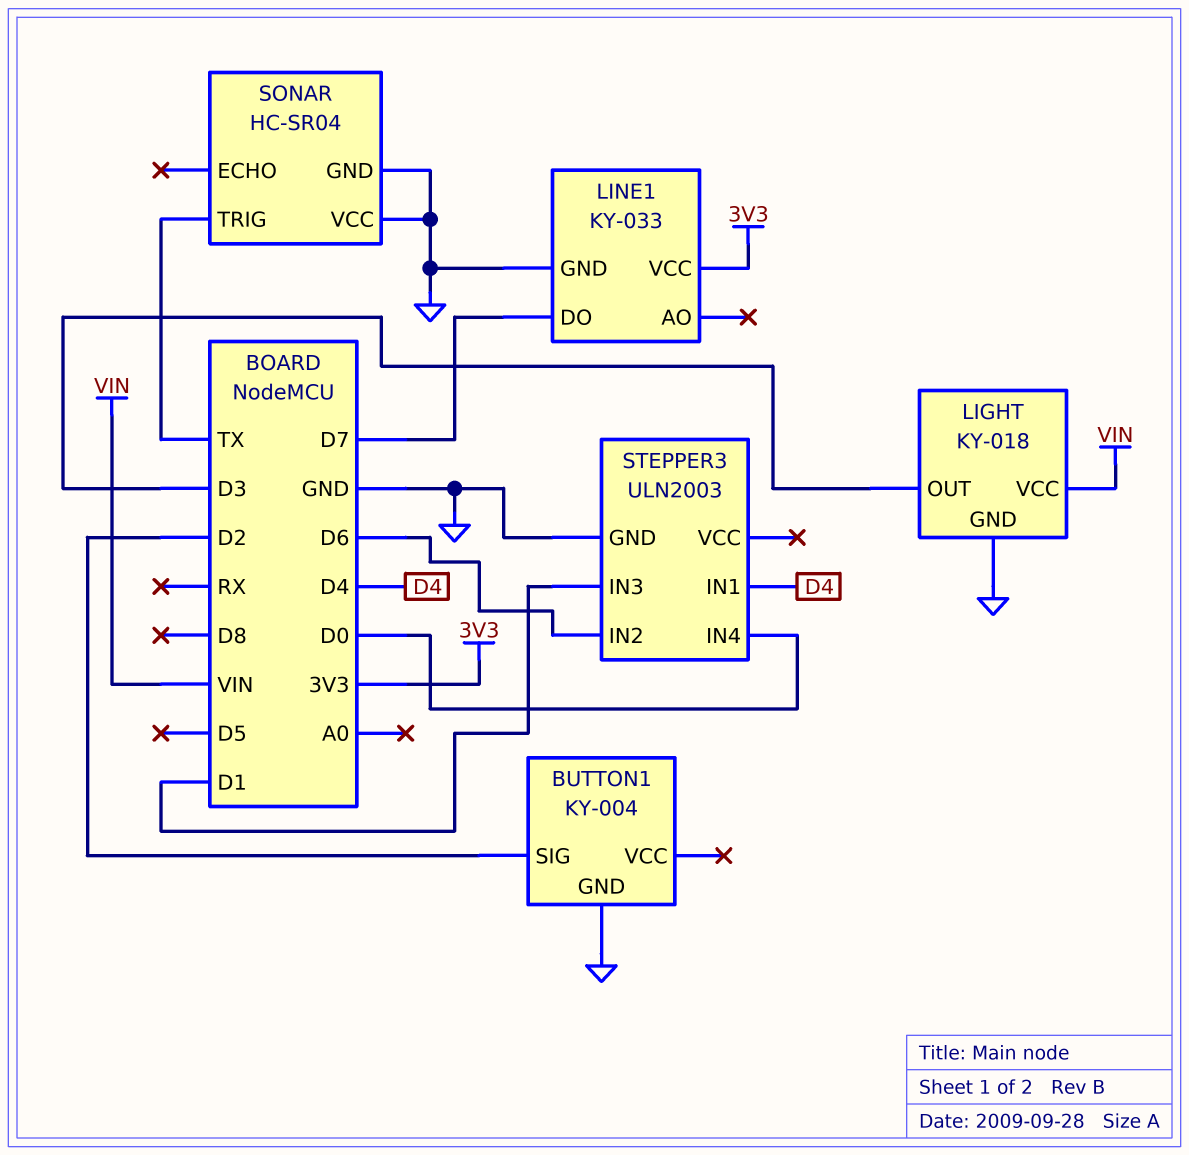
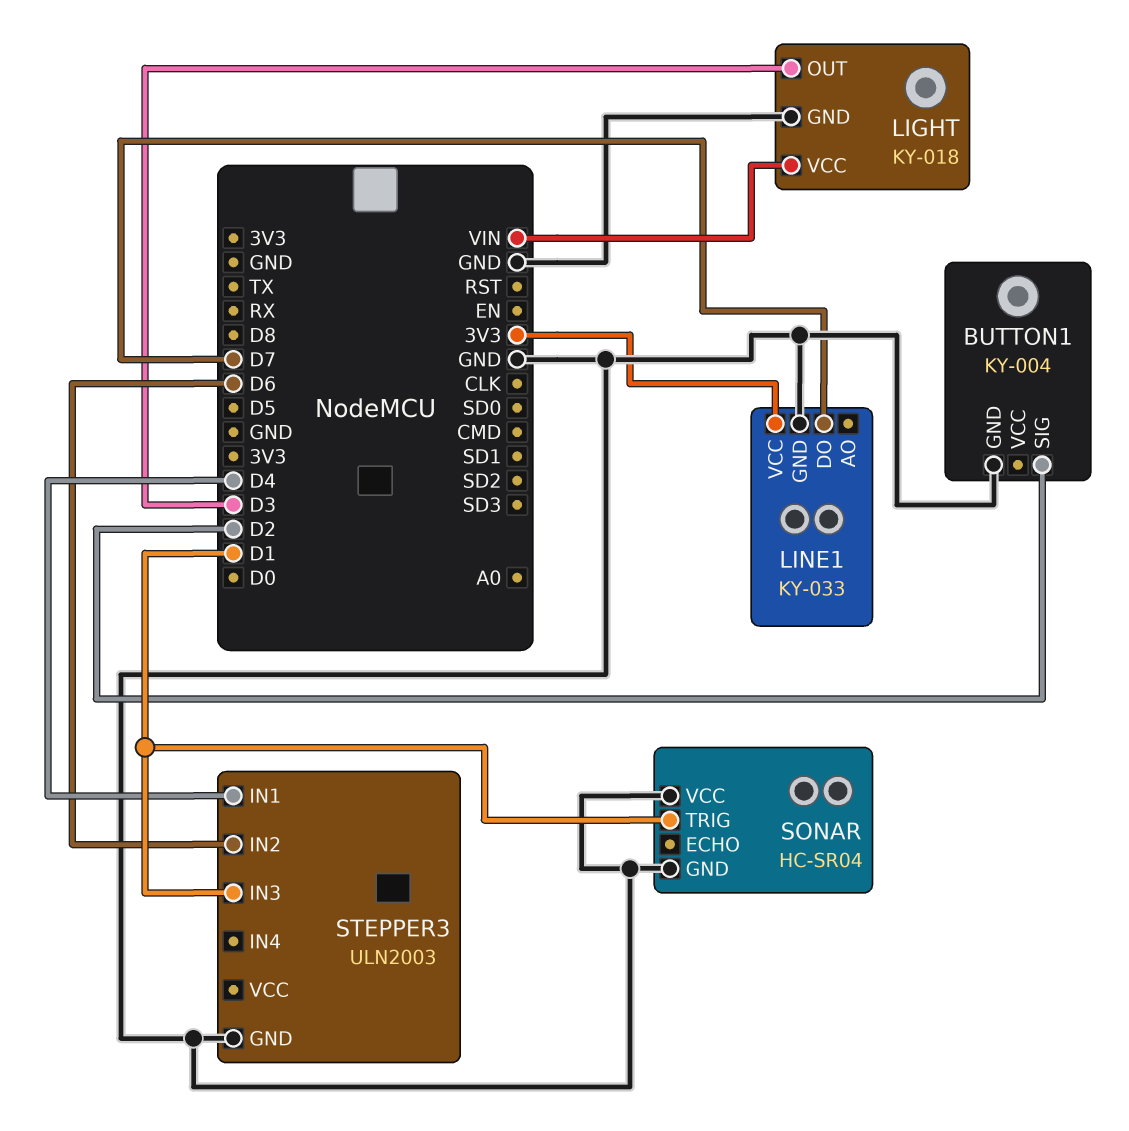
SONAR pin TRIG: TX -> D1
STEPPER3 pin IN4: D0 -> none

